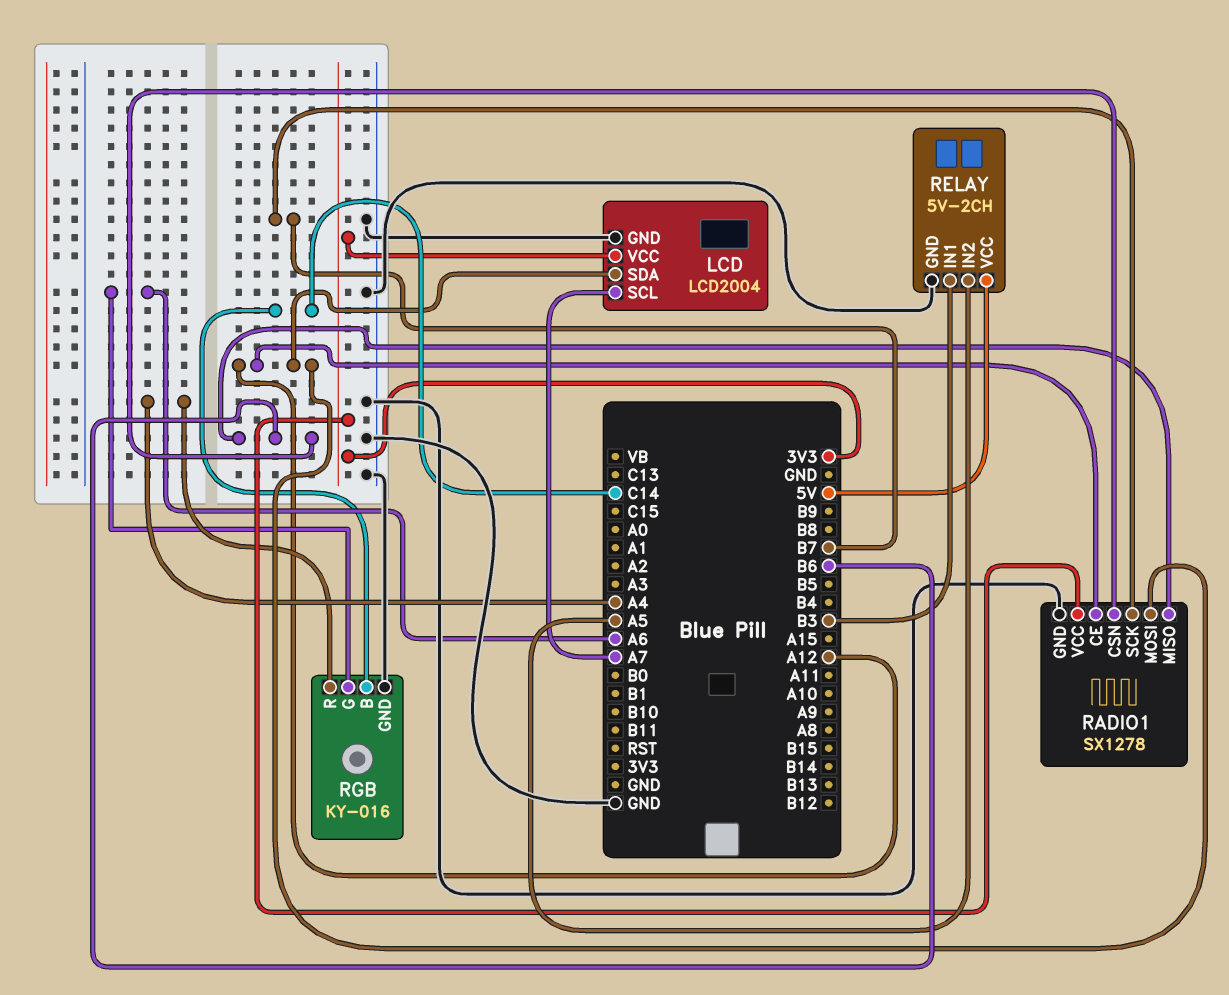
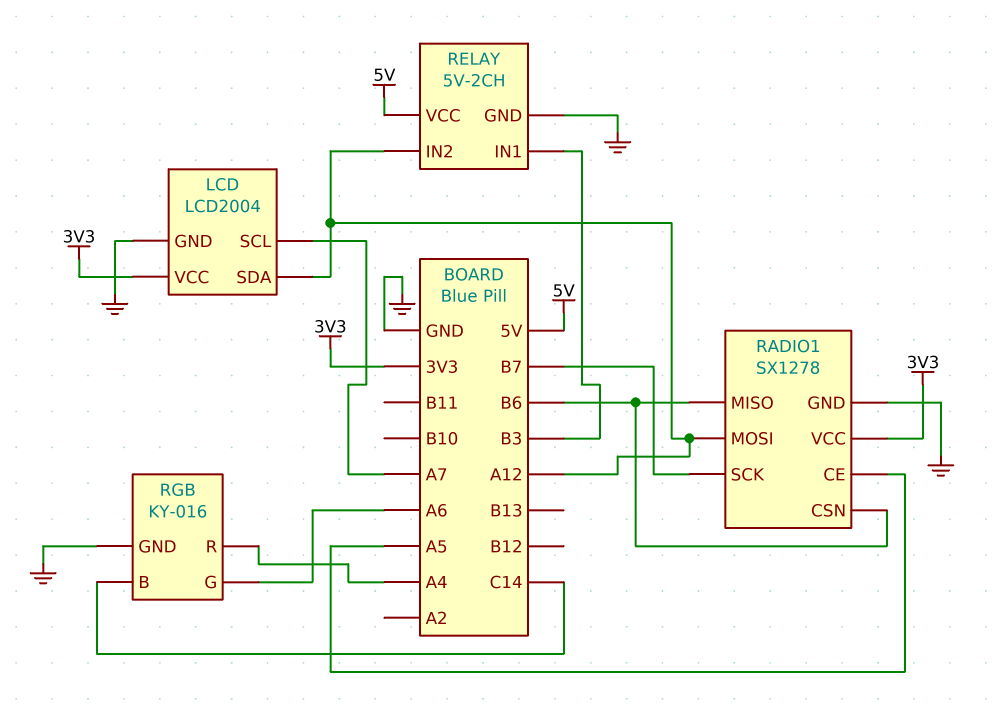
RADIO1 pin CE: A12 -> A5
RELAY pin IN2: A5 -> A12

